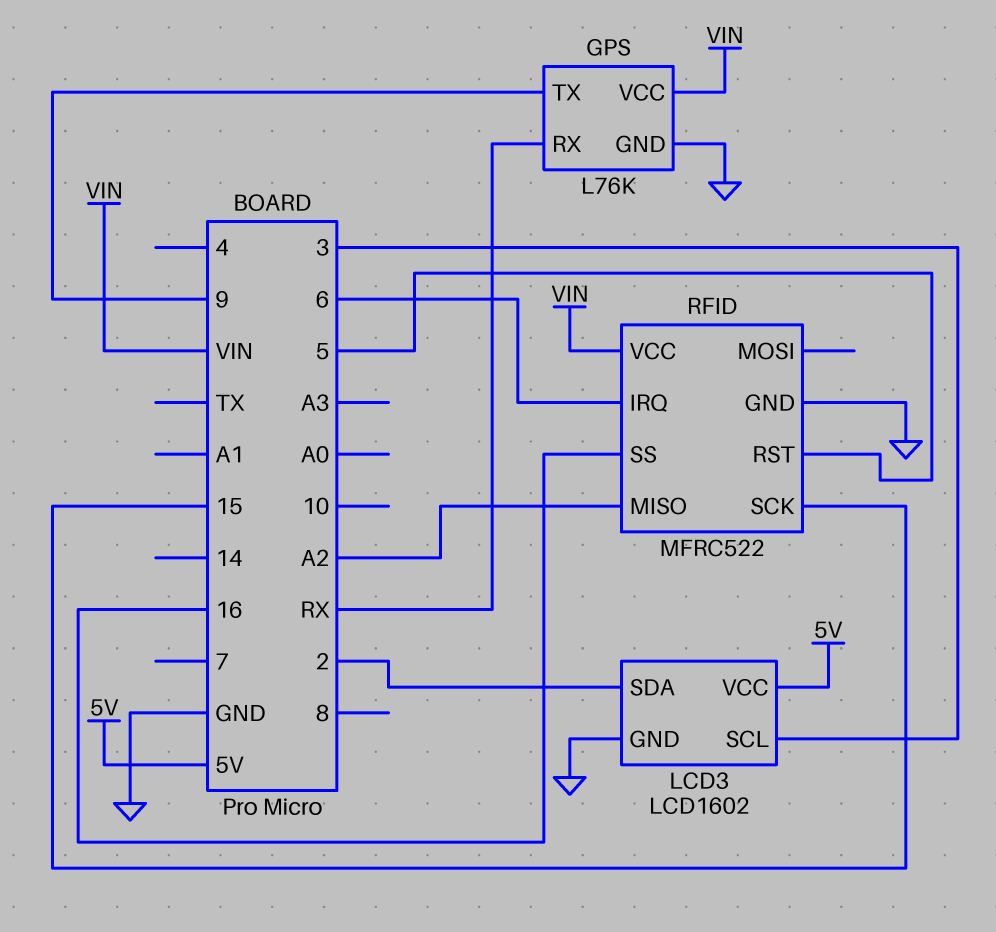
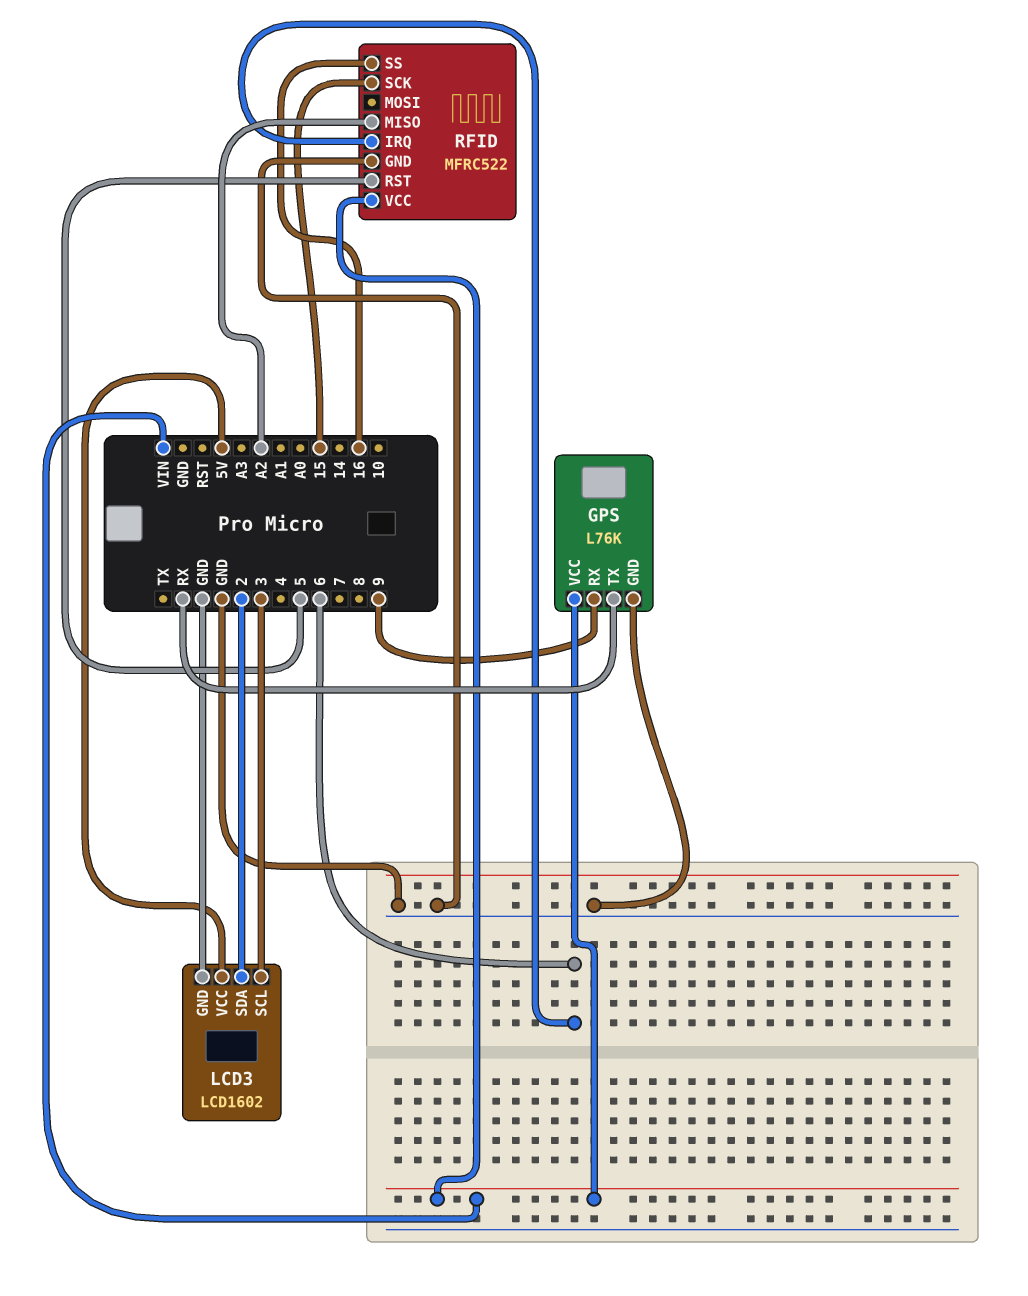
GPS pin RX: RX -> 9
GPS pin TX: 9 -> RX

